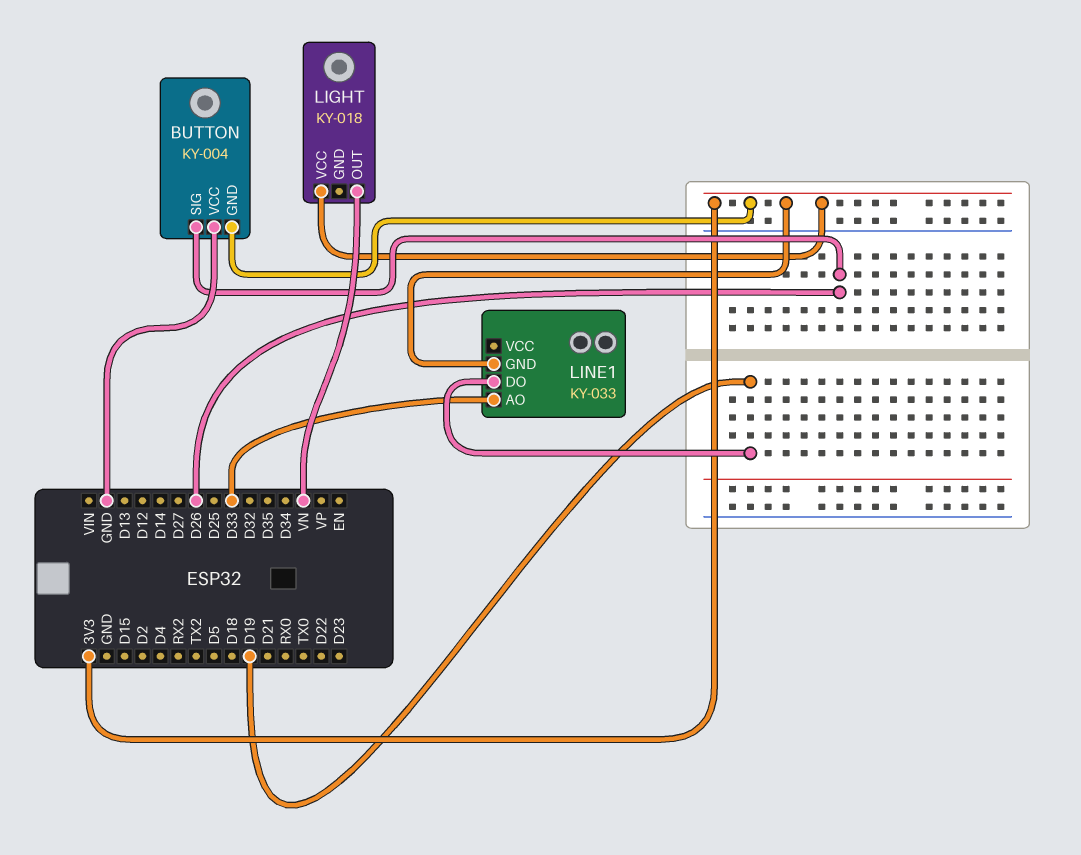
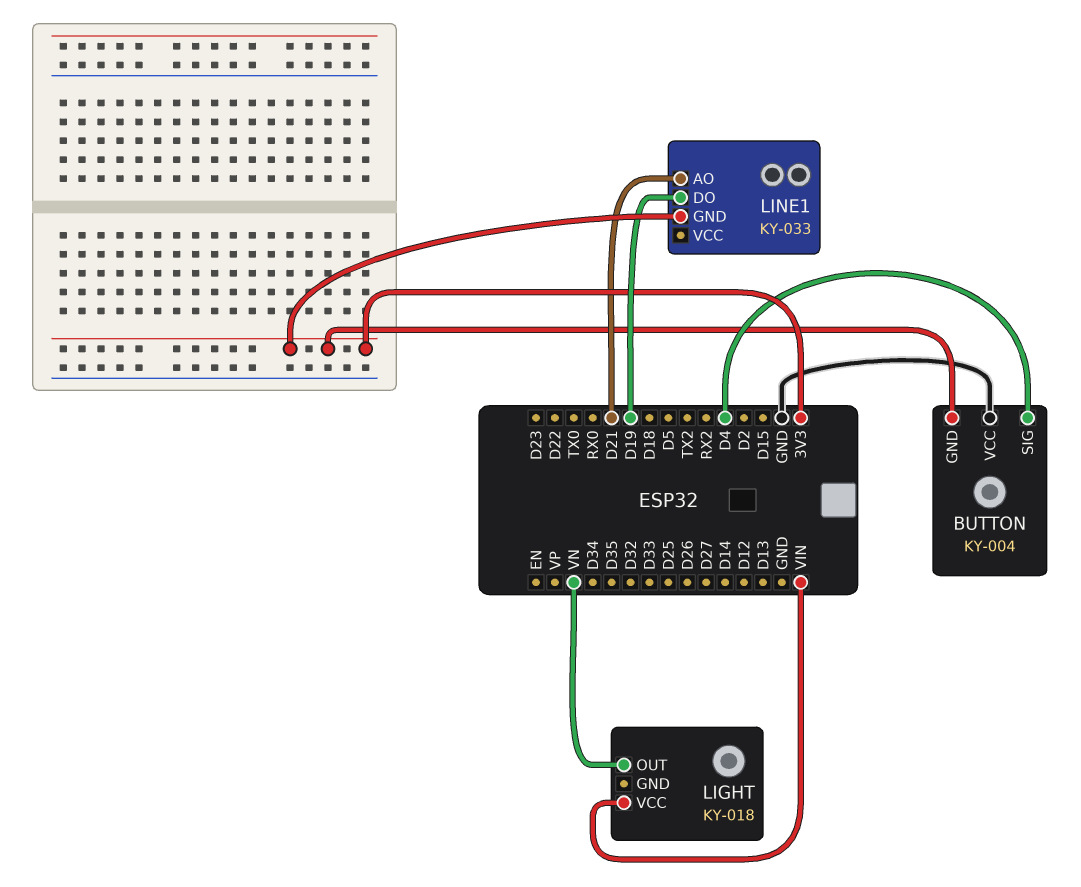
BUTTON pin SIG: D26 -> D4
LIGHT pin VCC: 3V3 -> VIN
LINE1 pin AO: D33 -> D21

